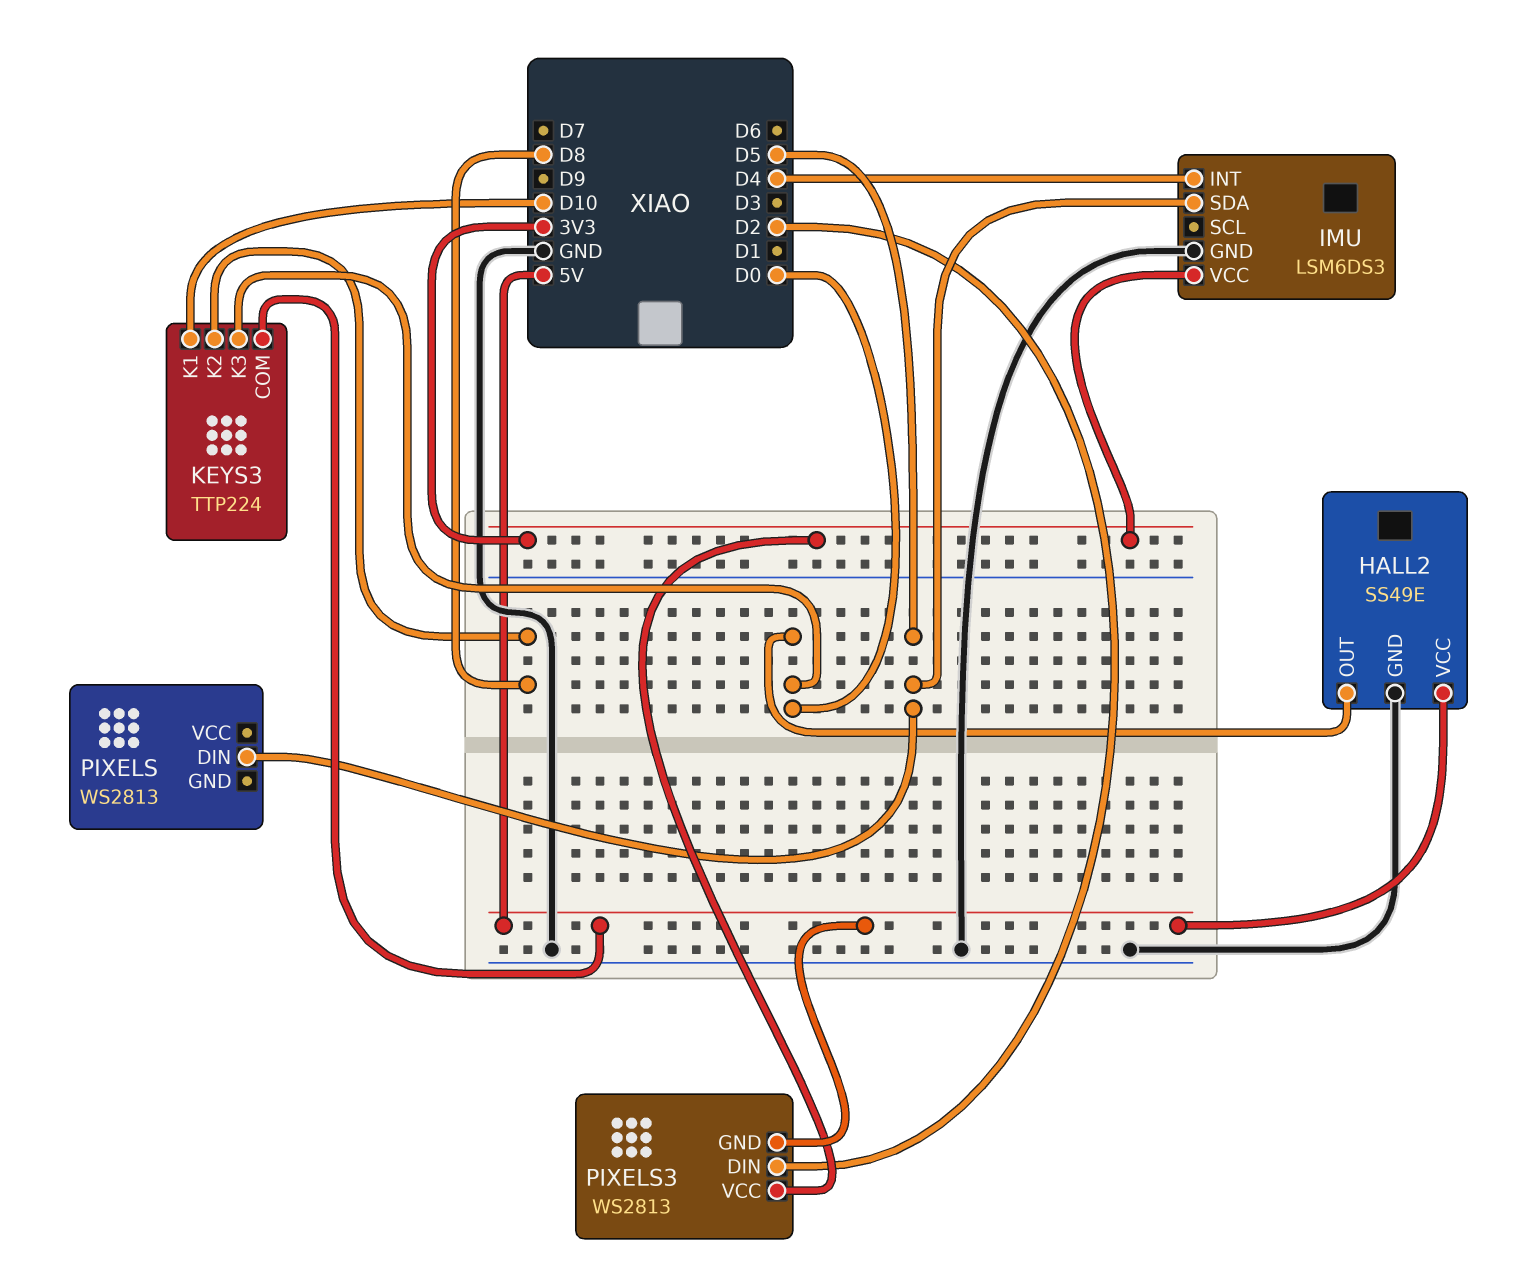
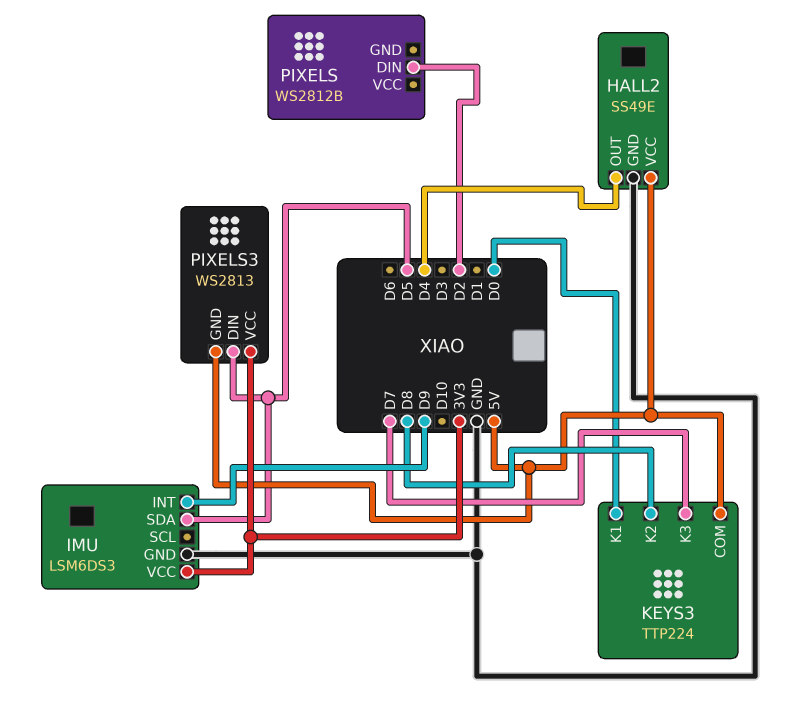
HALL2 pin OUT: D0 -> D4
IMU pin INT: D4 -> D9
KEYS3 pin K1: D10 -> D0
KEYS3 pin K3: D0 -> D7
PIXELS: WS2813 -> WS2812B
PIXELS pin DIN: D5 -> D2
PIXELS3 pin DIN: D2 -> D5

